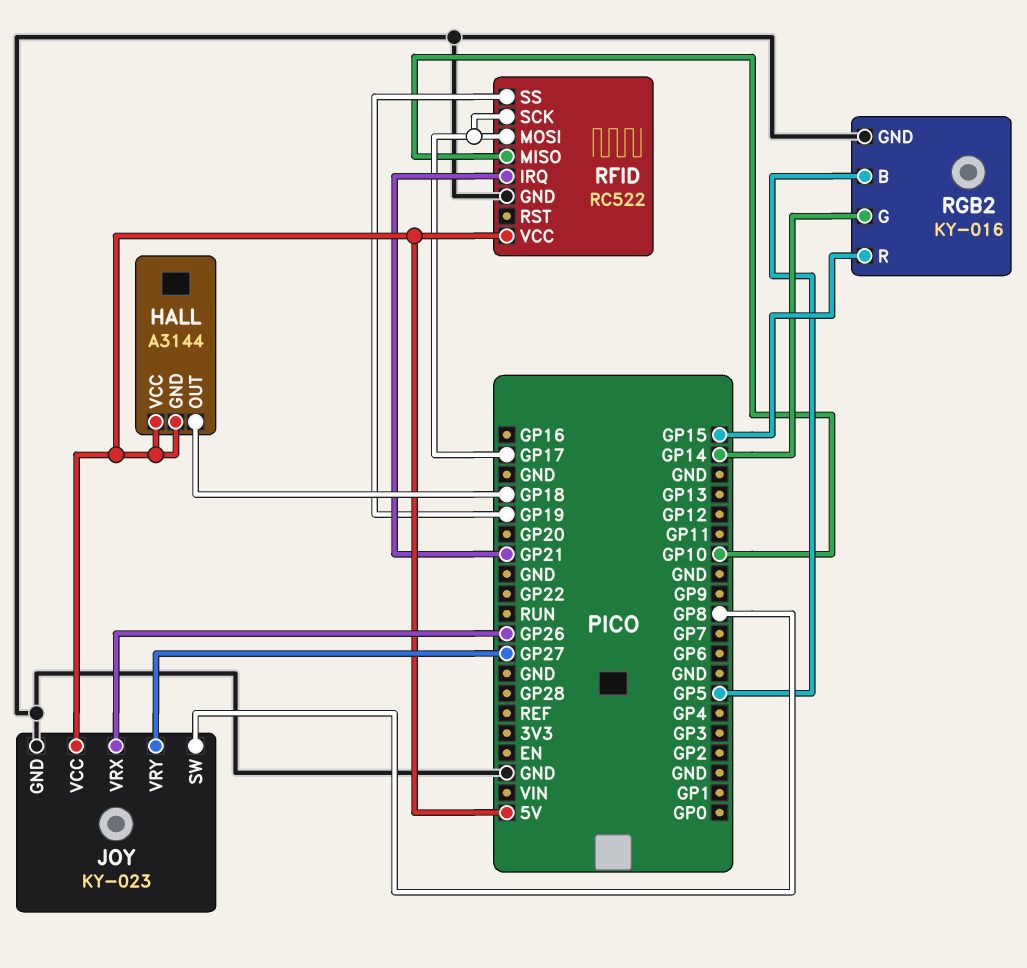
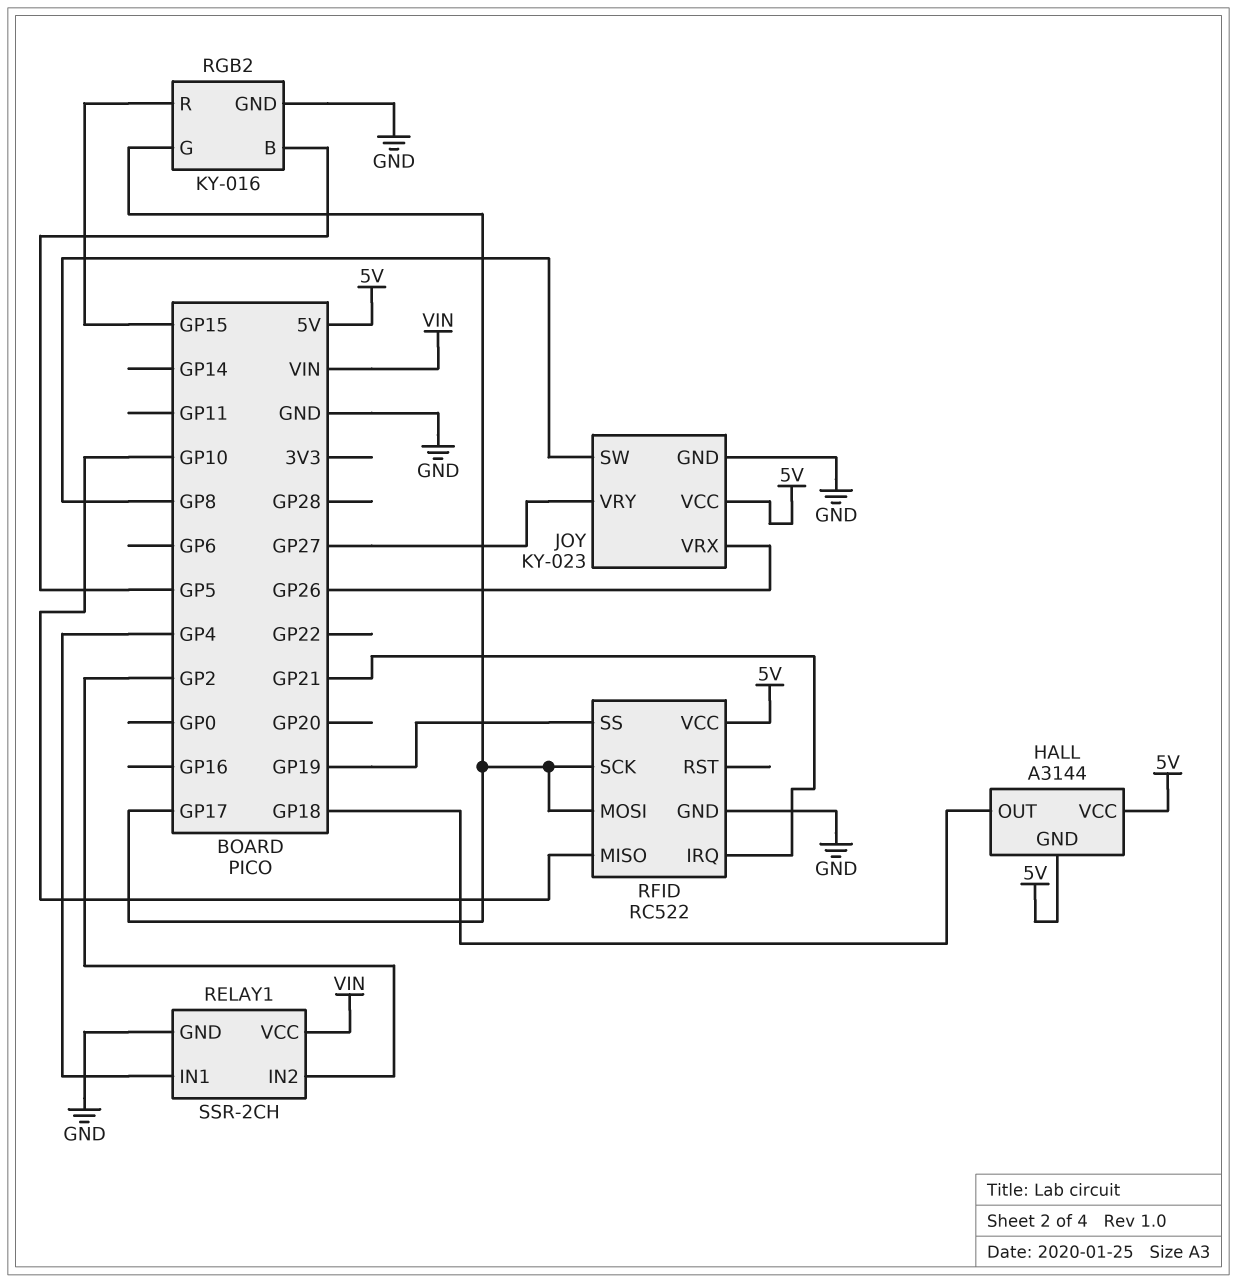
RELAY1: none -> SSR-2CH
RELAY1 pin GND: none -> GND
RELAY1 pin IN1: none -> GP4
RELAY1 pin IN2: none -> GP2
RELAY1 pin VCC: none -> VIN
RGB2 pin G: GP14 -> GP17

